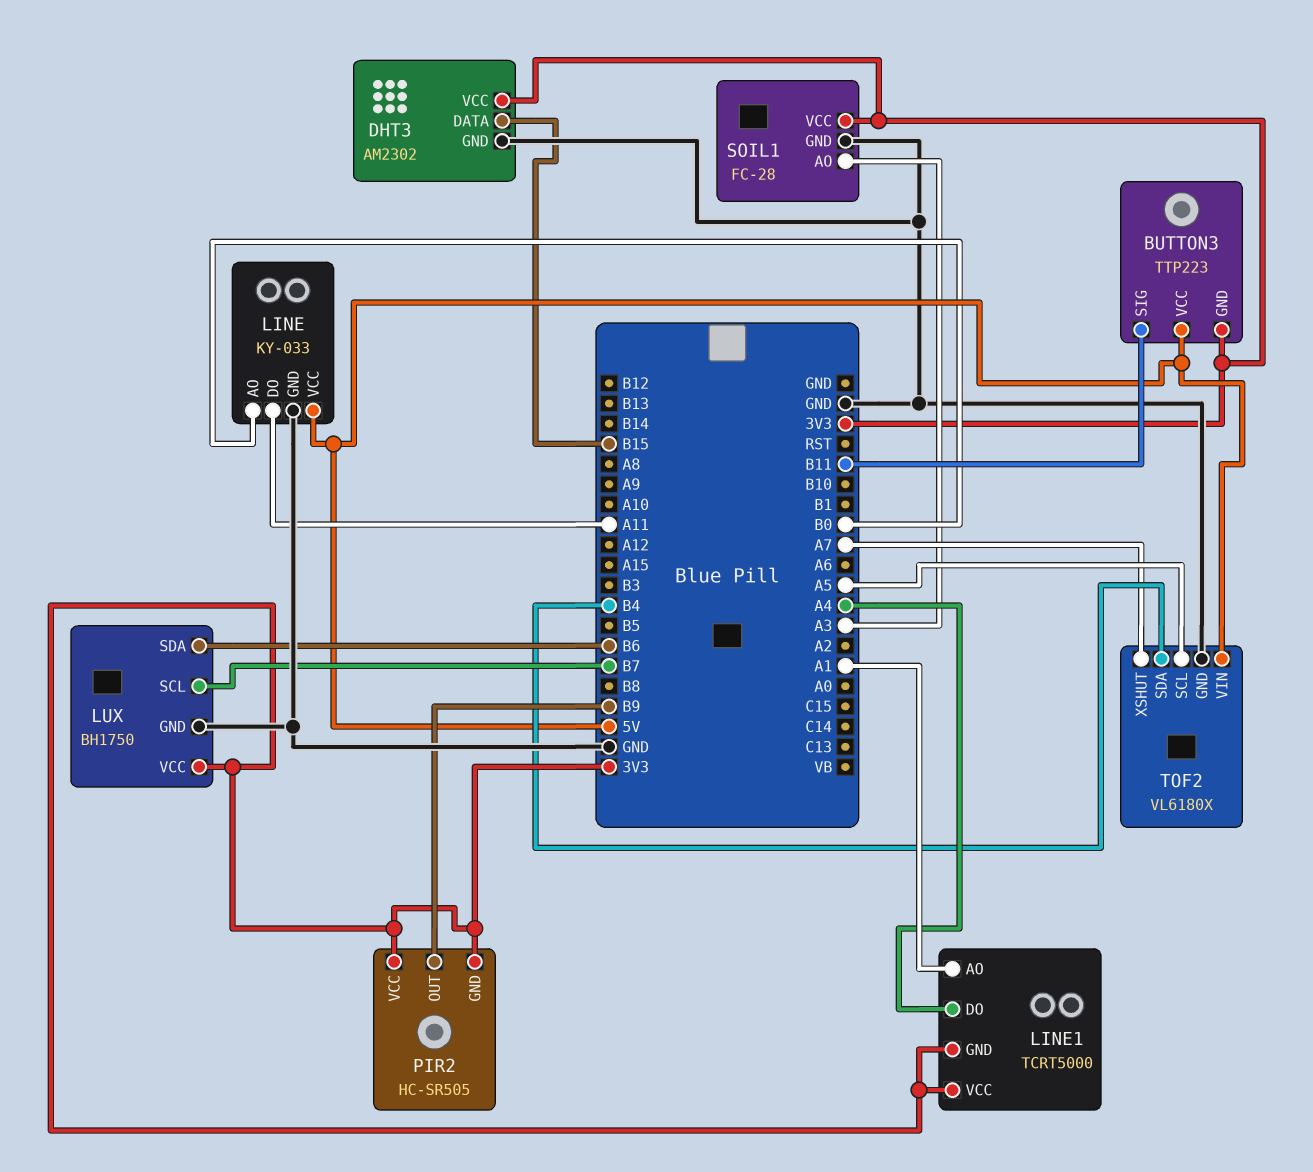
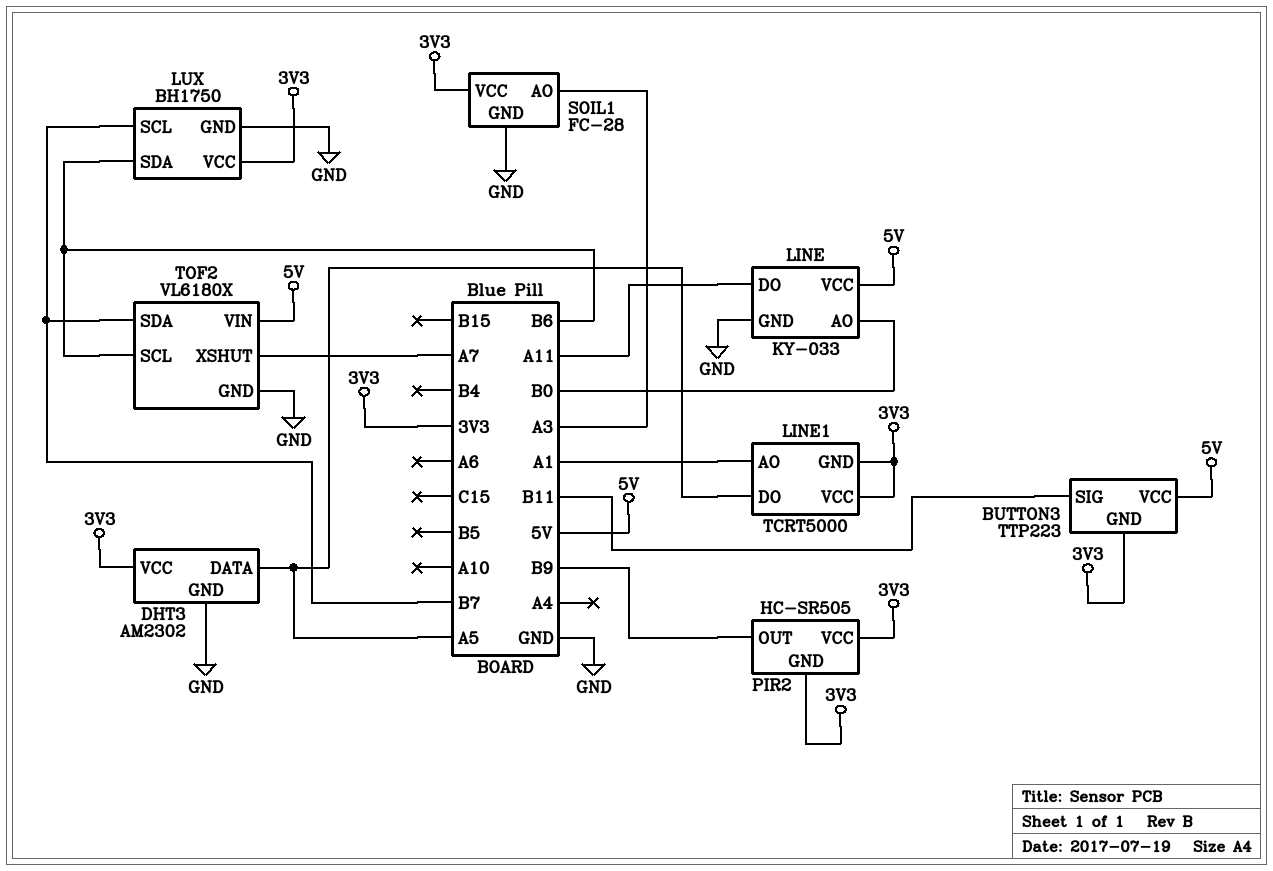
DHT3 pin DATA: B15 -> A5
LINE1 pin DO: A4 -> A5
TOF2 pin SCL: A5 -> B6
TOF2 pin SDA: B4 -> B7

